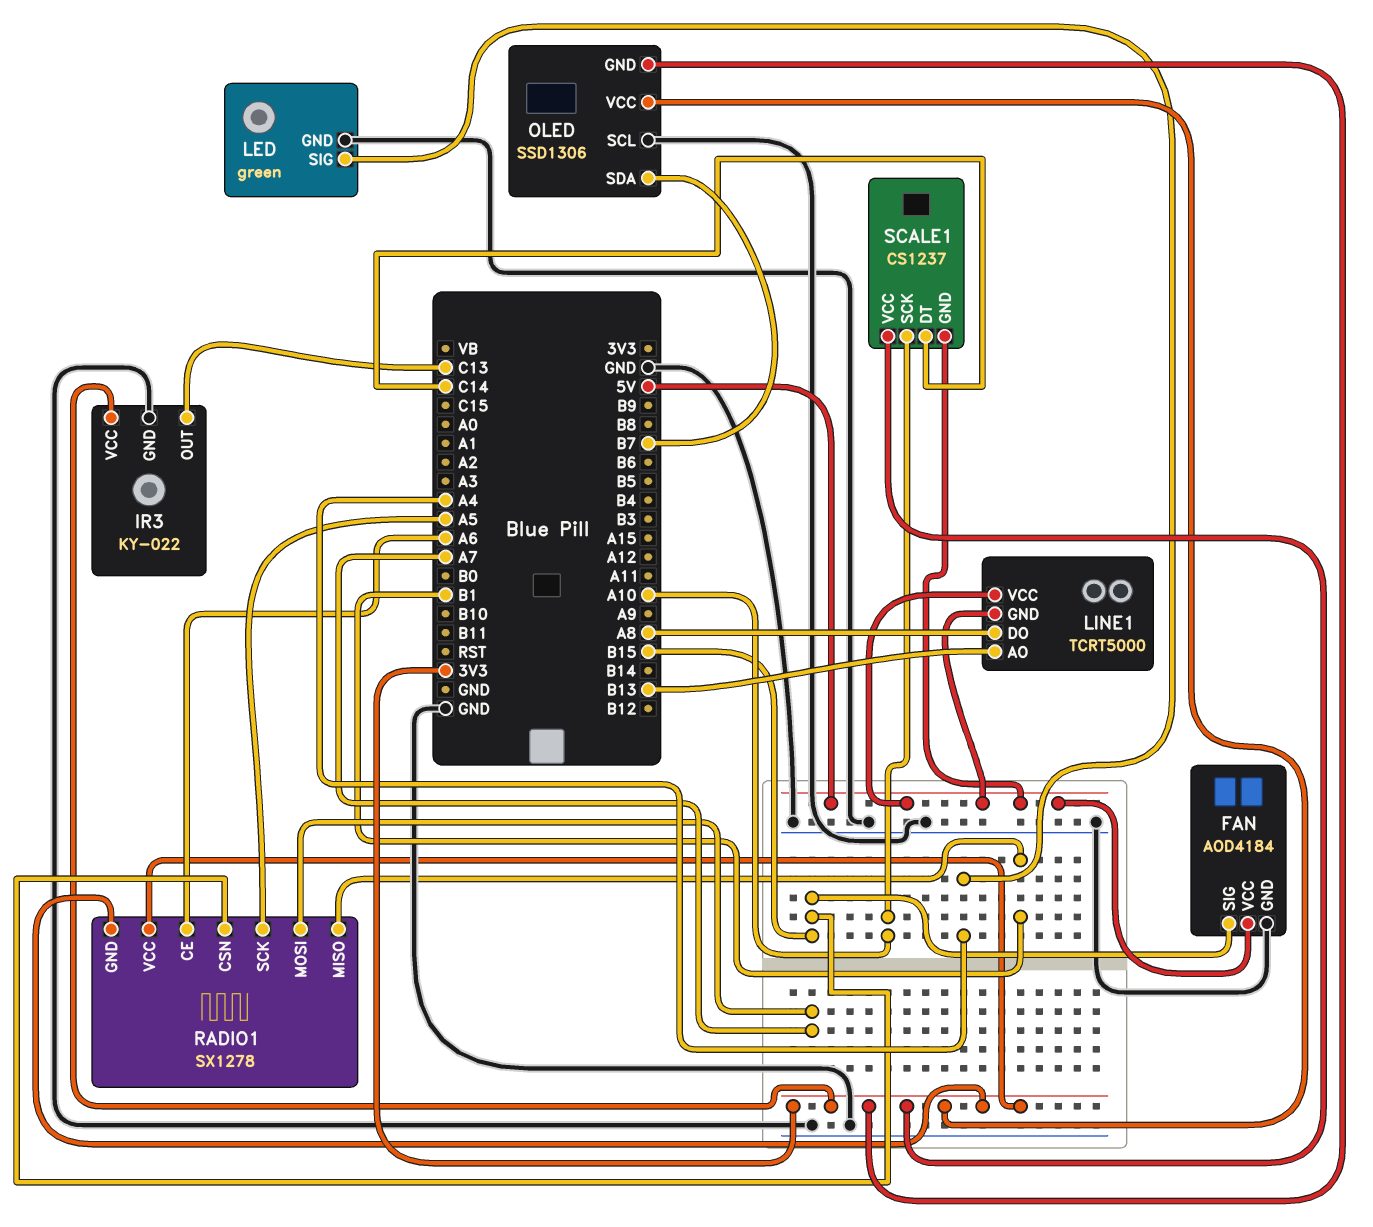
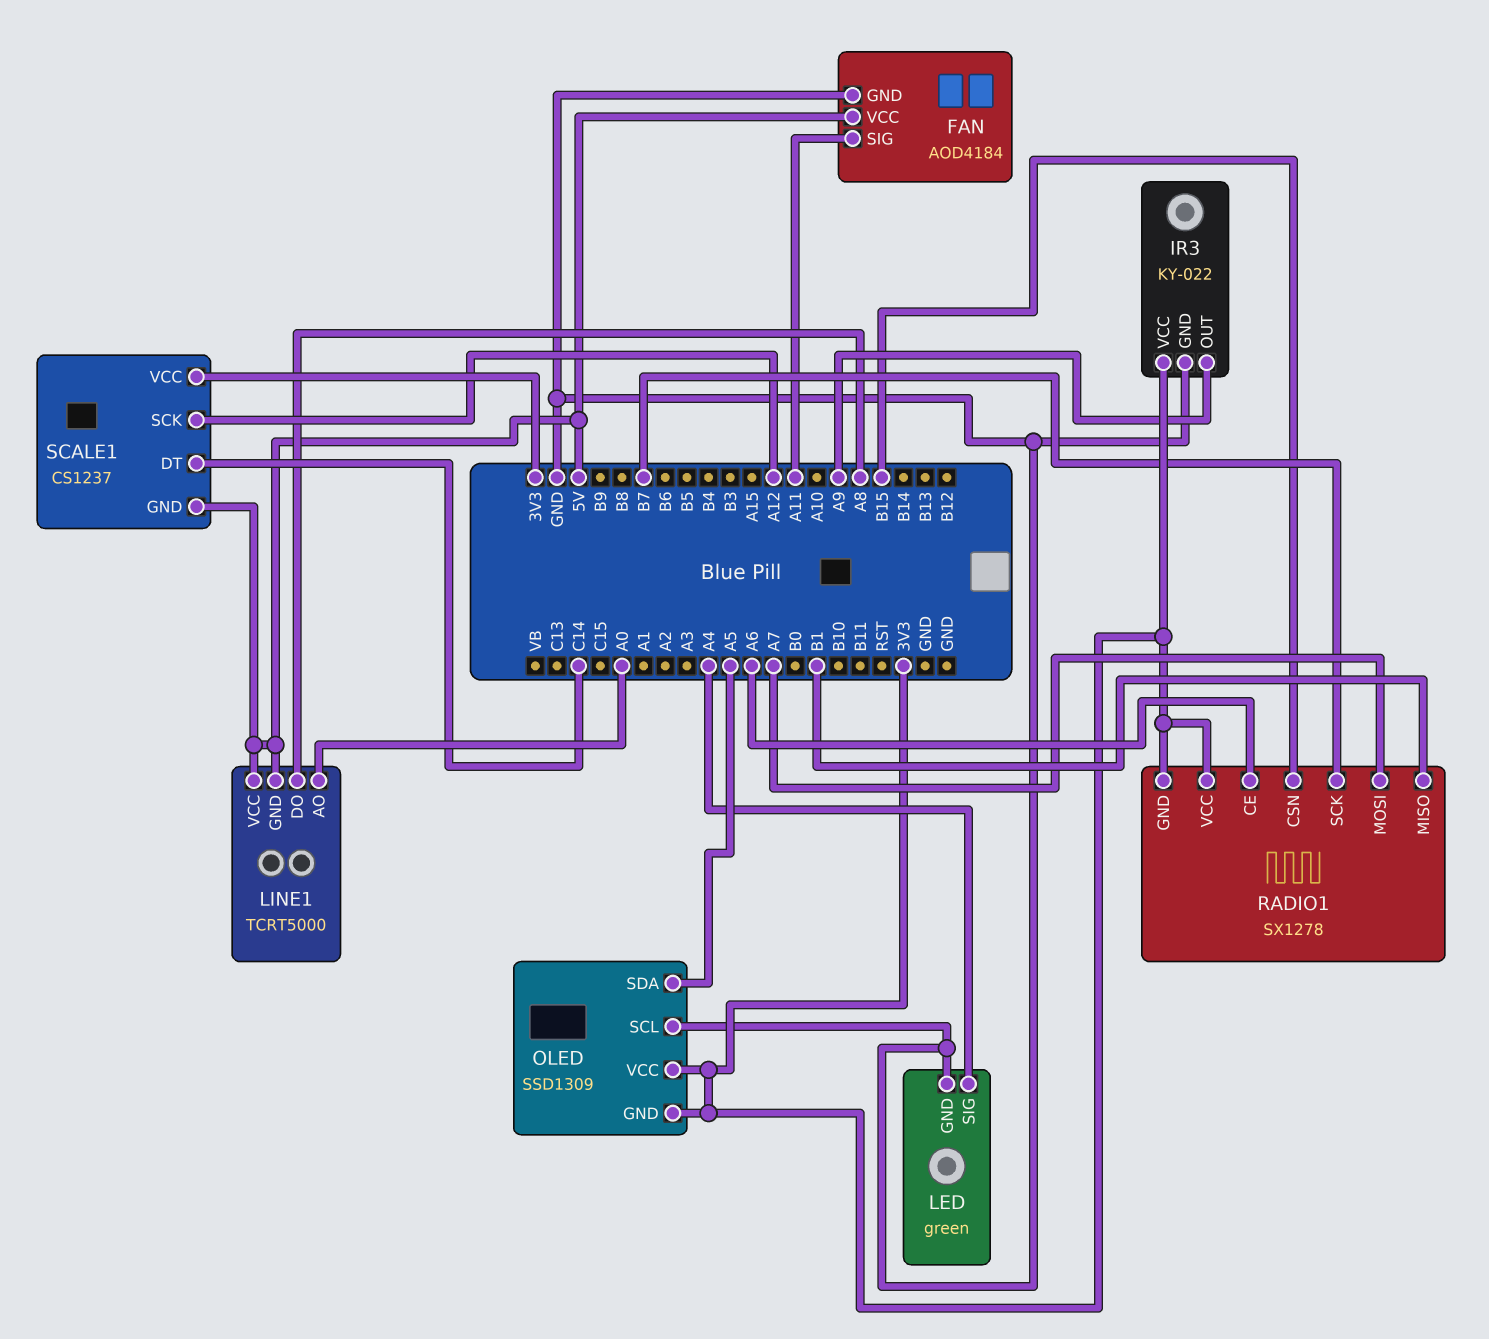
FAN pin SIG: B15 -> A11
IR3 pin OUT: C13 -> A9
LINE1 pin AO: B13 -> A0
OLED: SSD1306 -> SSD1309
OLED pin SDA: B7 -> A5
RADIO1 pin SCK: A5 -> B7
SCALE1 pin SCK: A10 -> A12

